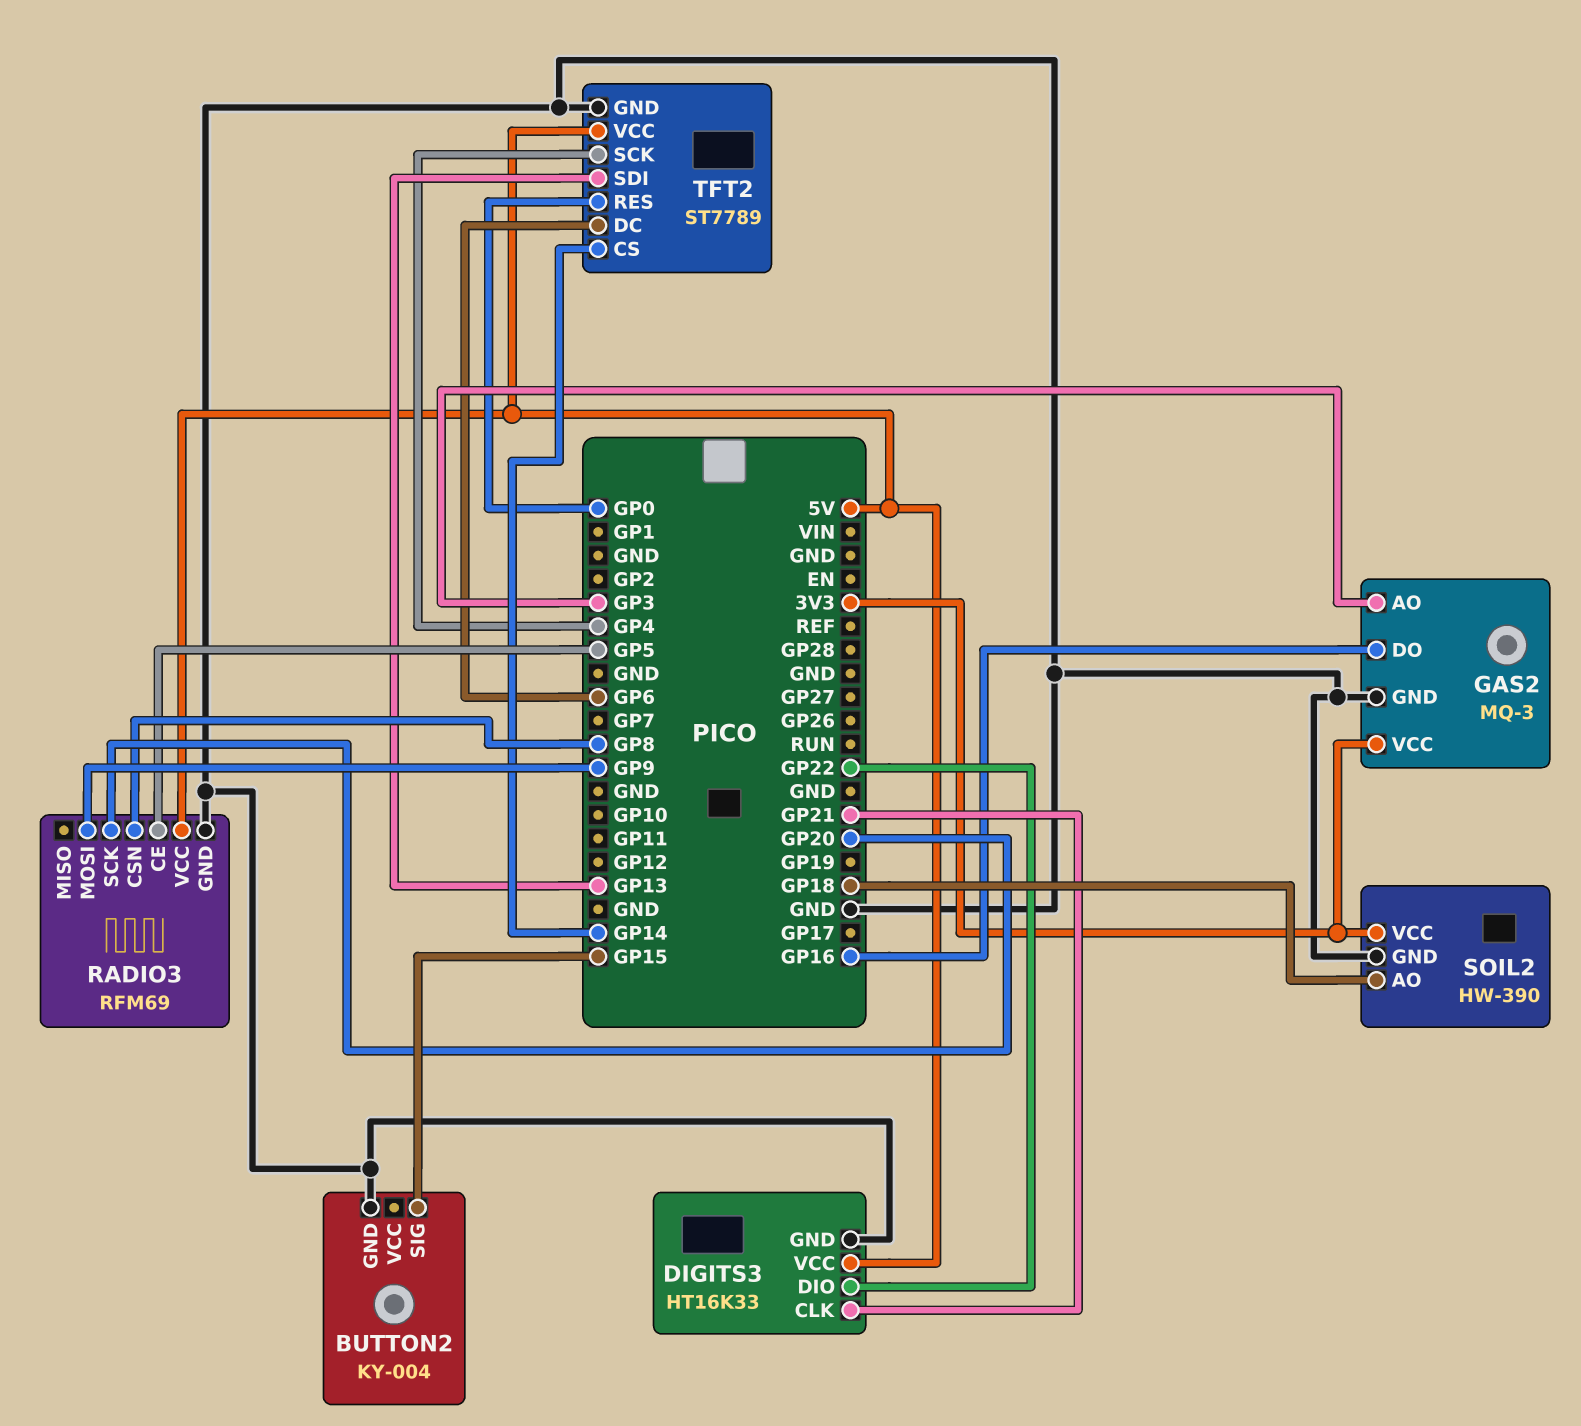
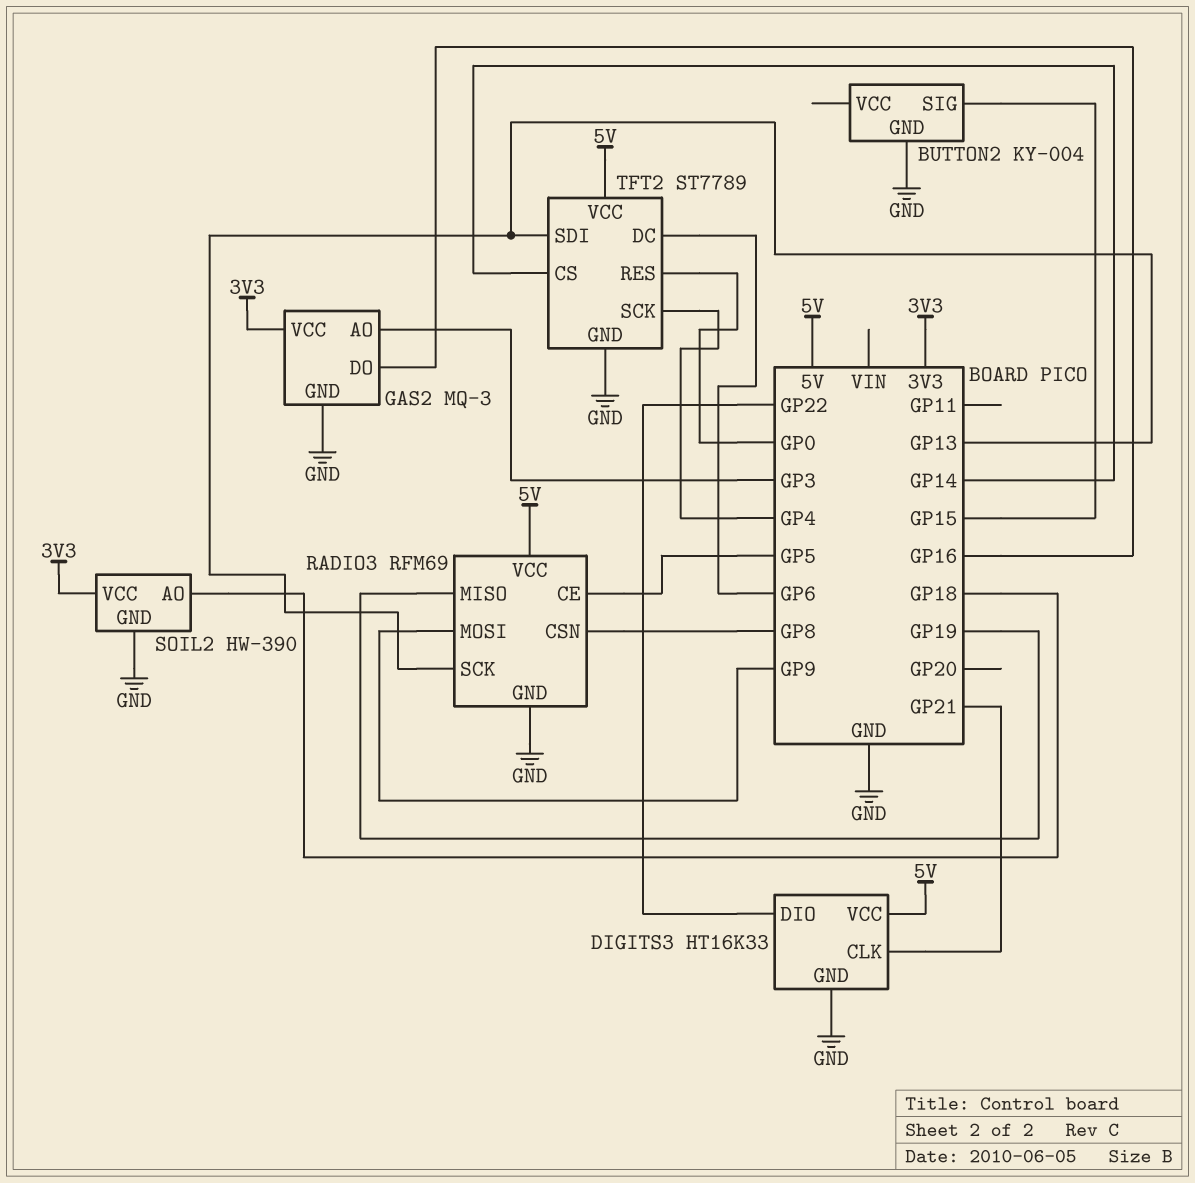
RADIO3 pin MISO: none -> GP19
RADIO3 pin SCK: GP20 -> GP13

